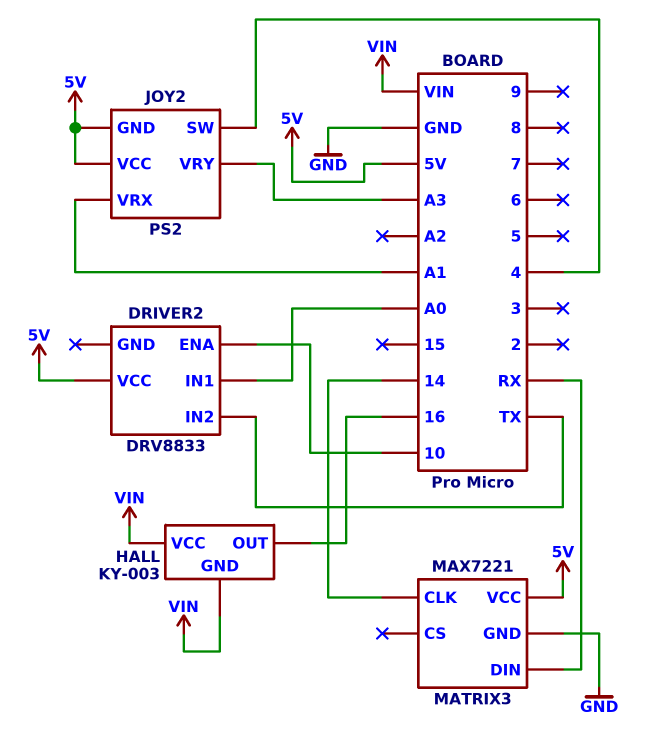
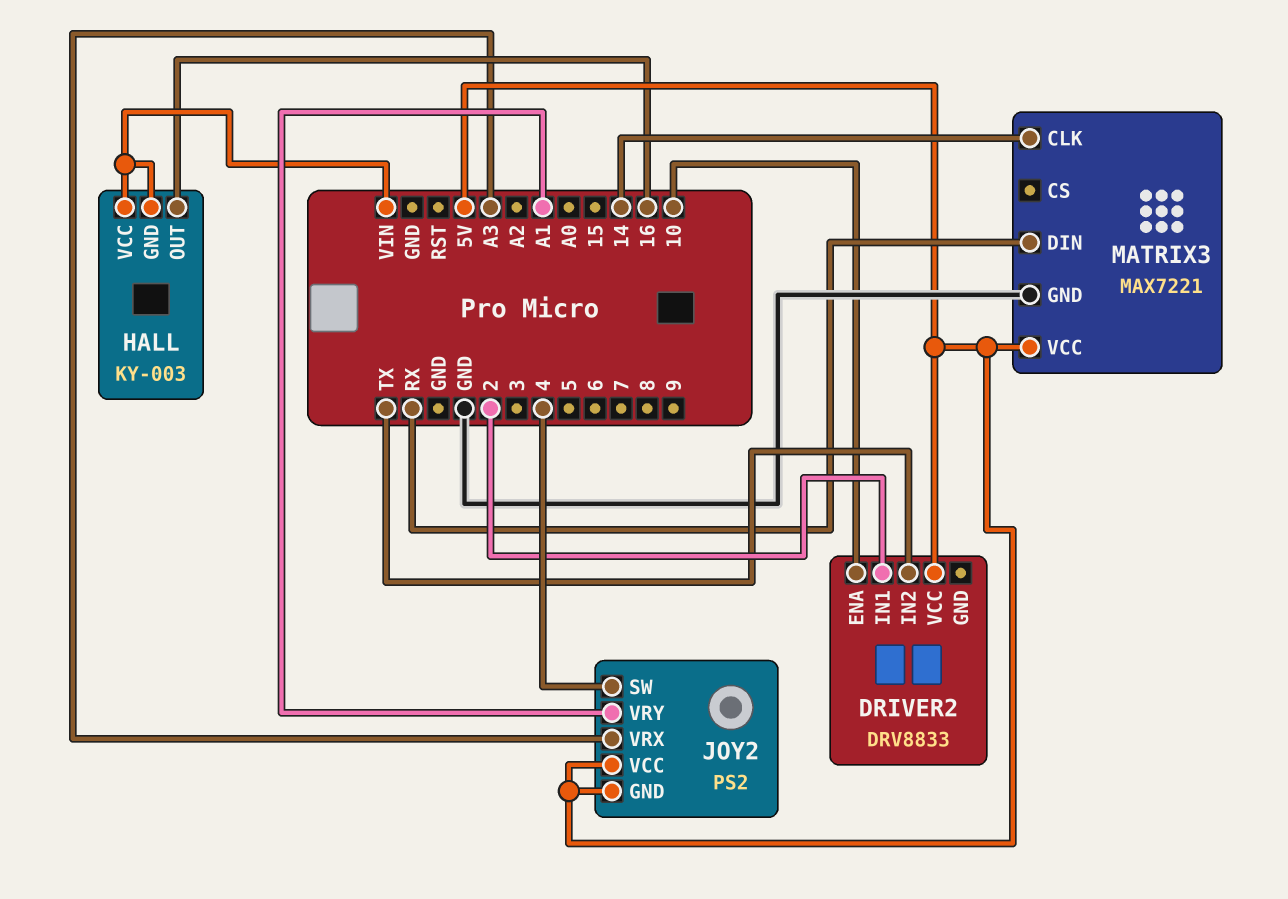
DRIVER2 pin IN1: A0 -> 2
JOY2 pin VRX: A1 -> A3
JOY2 pin VRY: A3 -> A1

